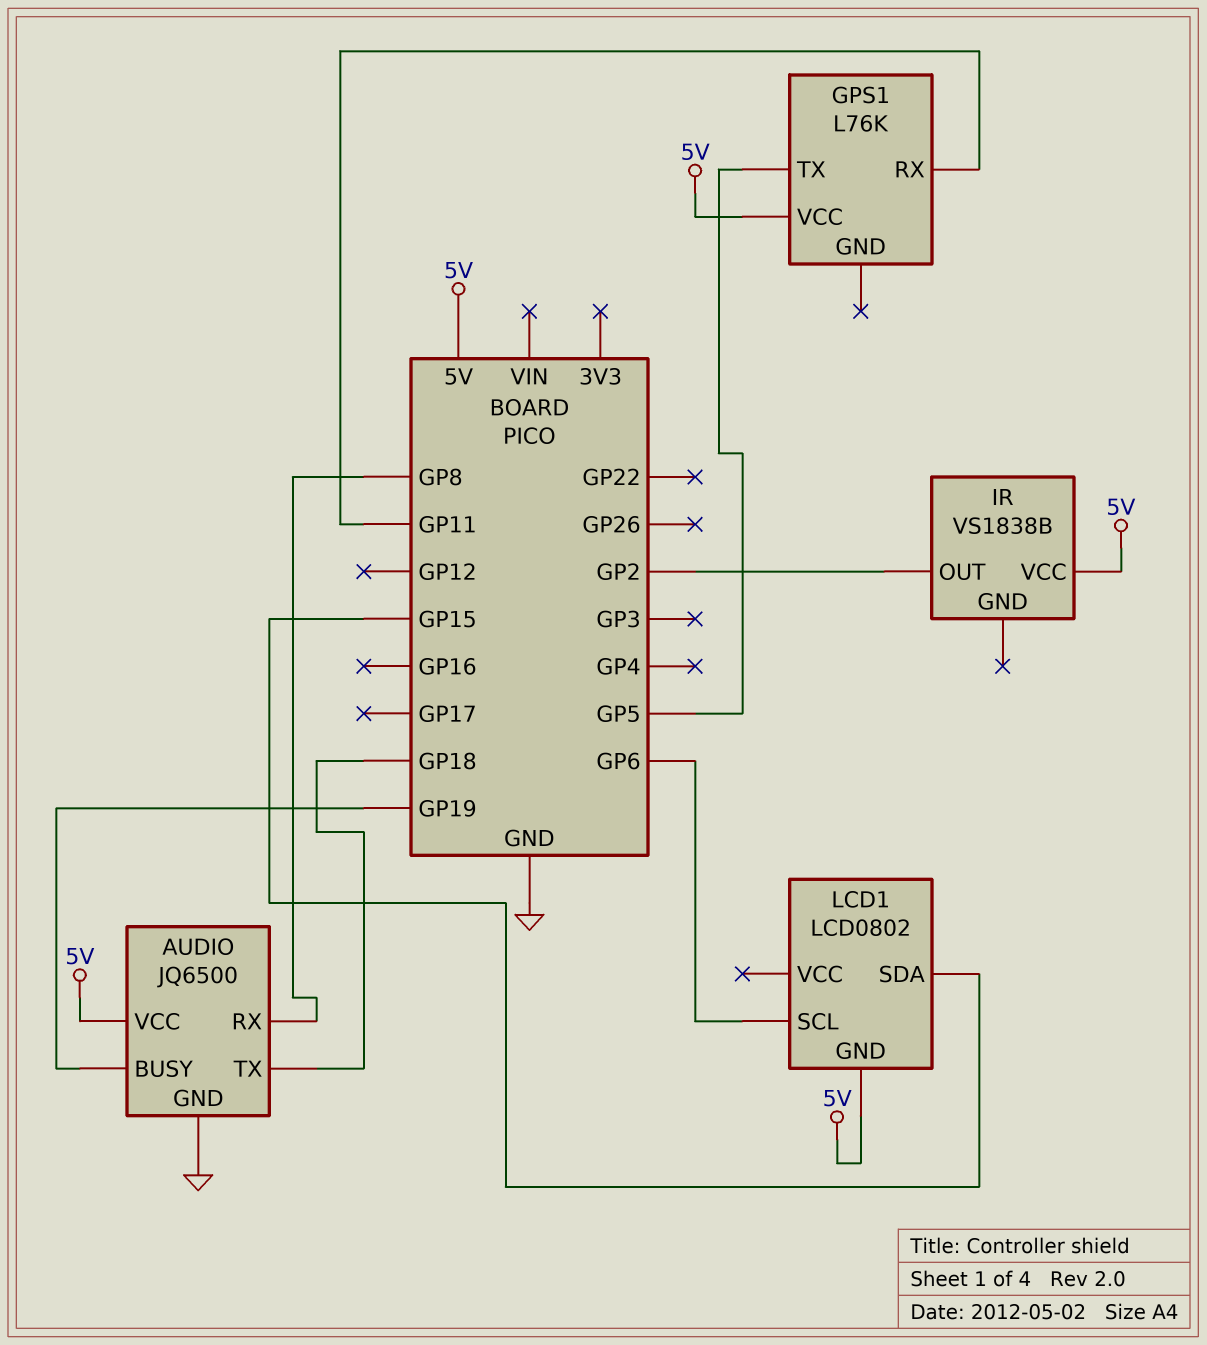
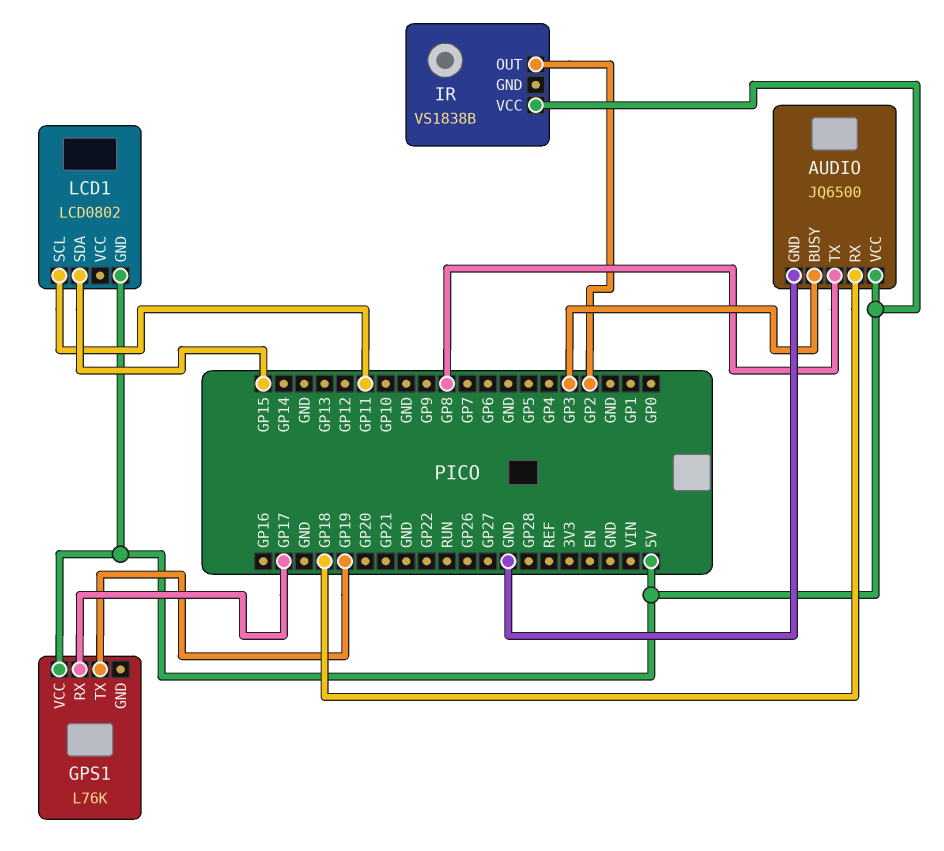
AUDIO pin BUSY: GP19 -> GP3
AUDIO pin RX: GP8 -> GP18
AUDIO pin TX: GP18 -> GP8
GPS1 pin RX: GP11 -> GP17
GPS1 pin TX: GP5 -> GP19
LCD1 pin SCL: GP6 -> GP11

